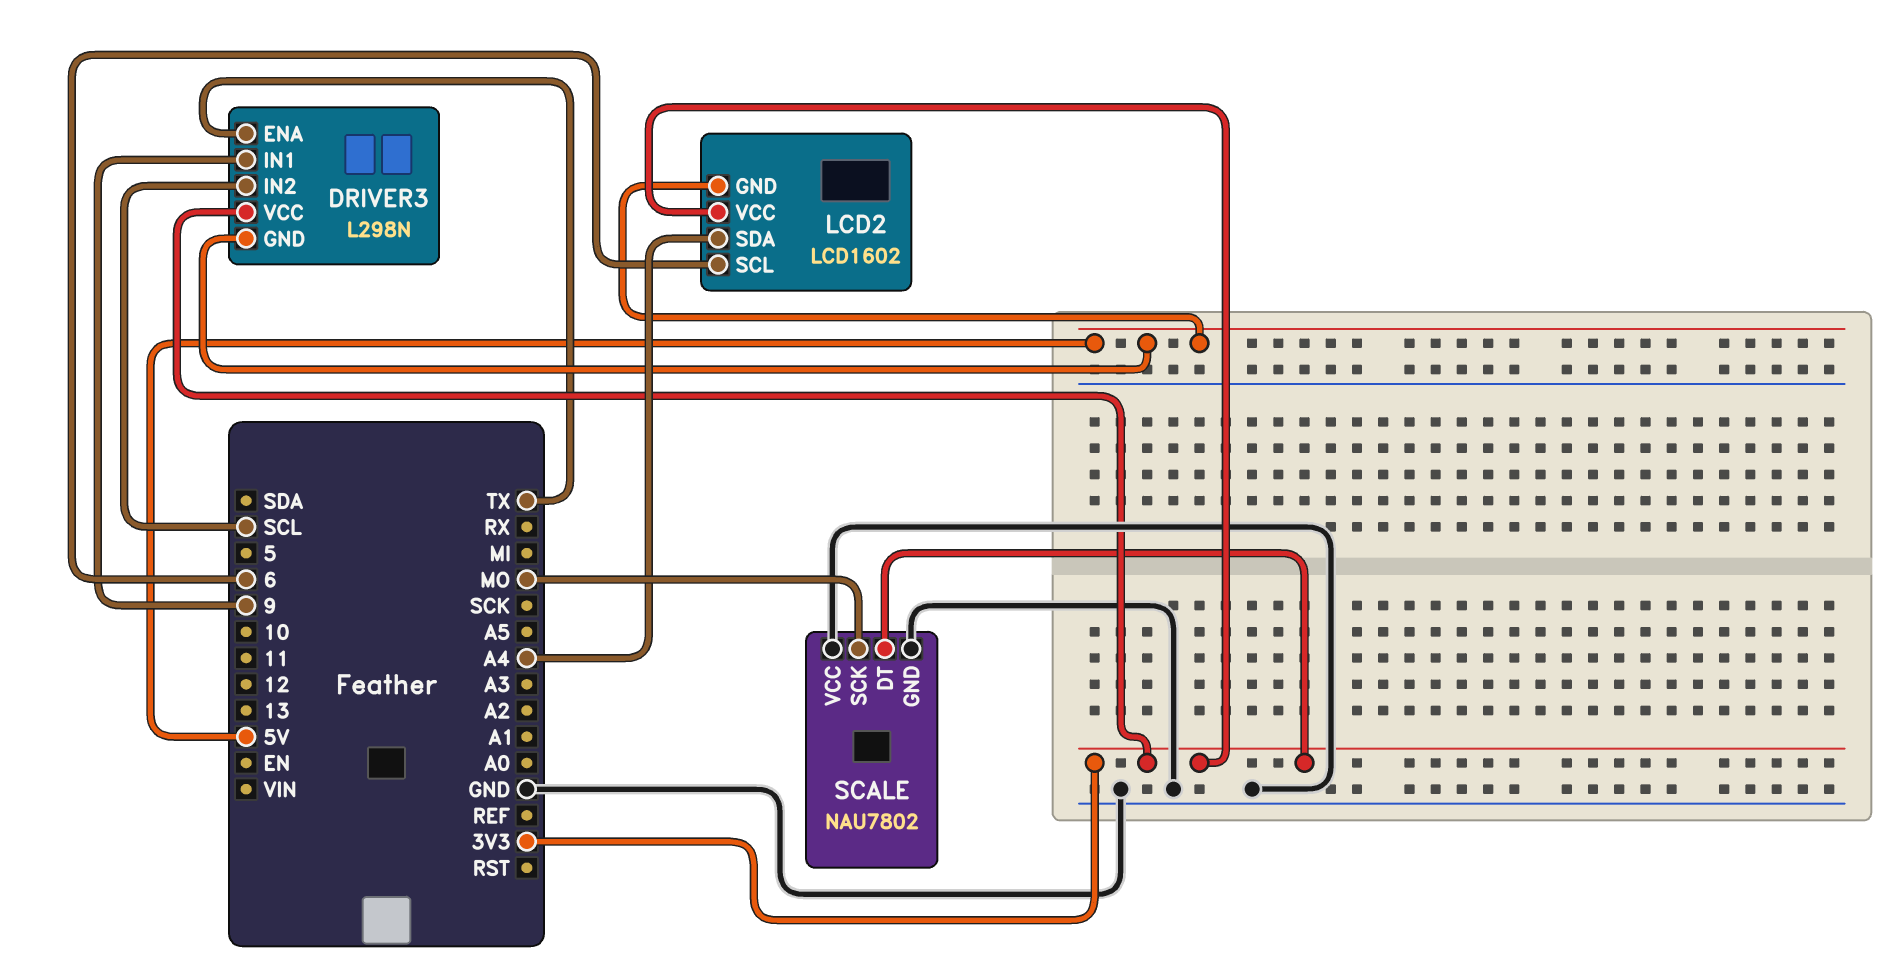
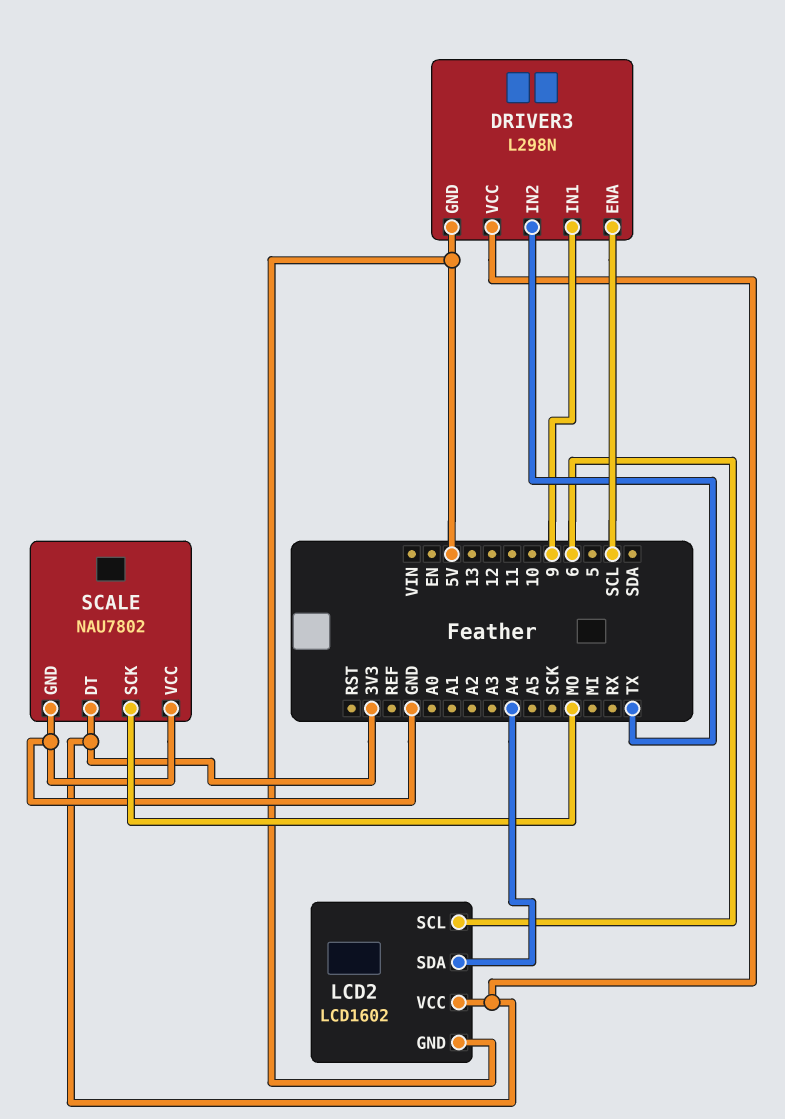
DRIVER3 pin ENA: TX -> SCL
DRIVER3 pin IN2: SCL -> TX

